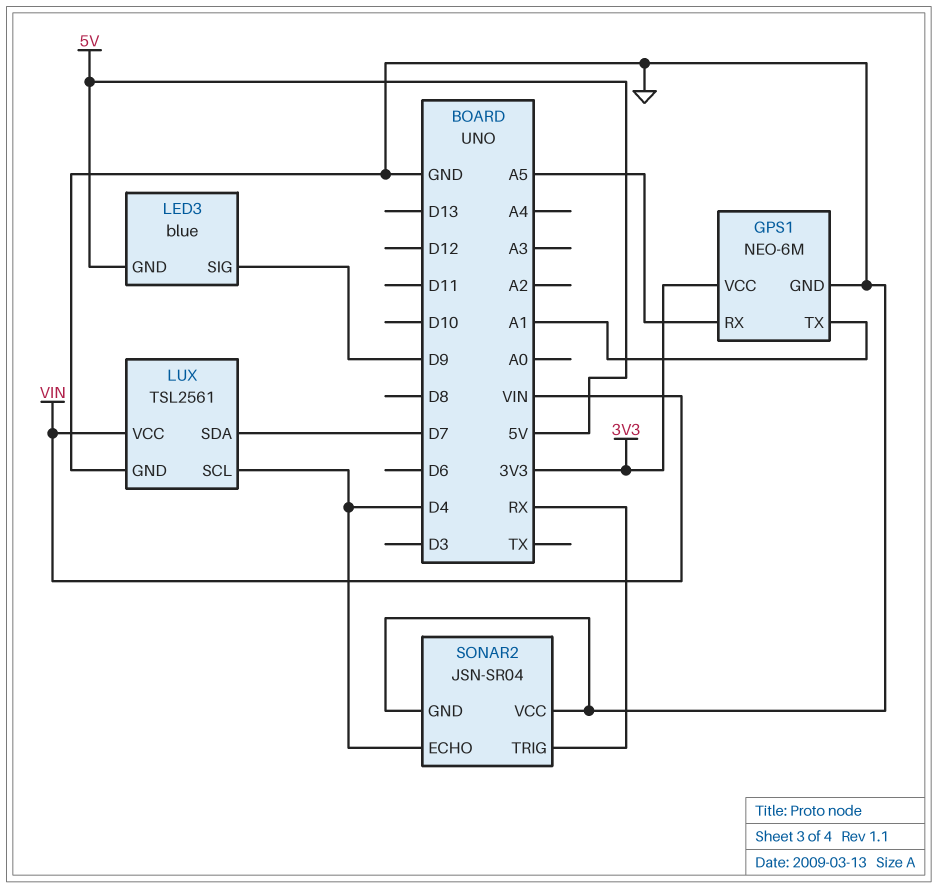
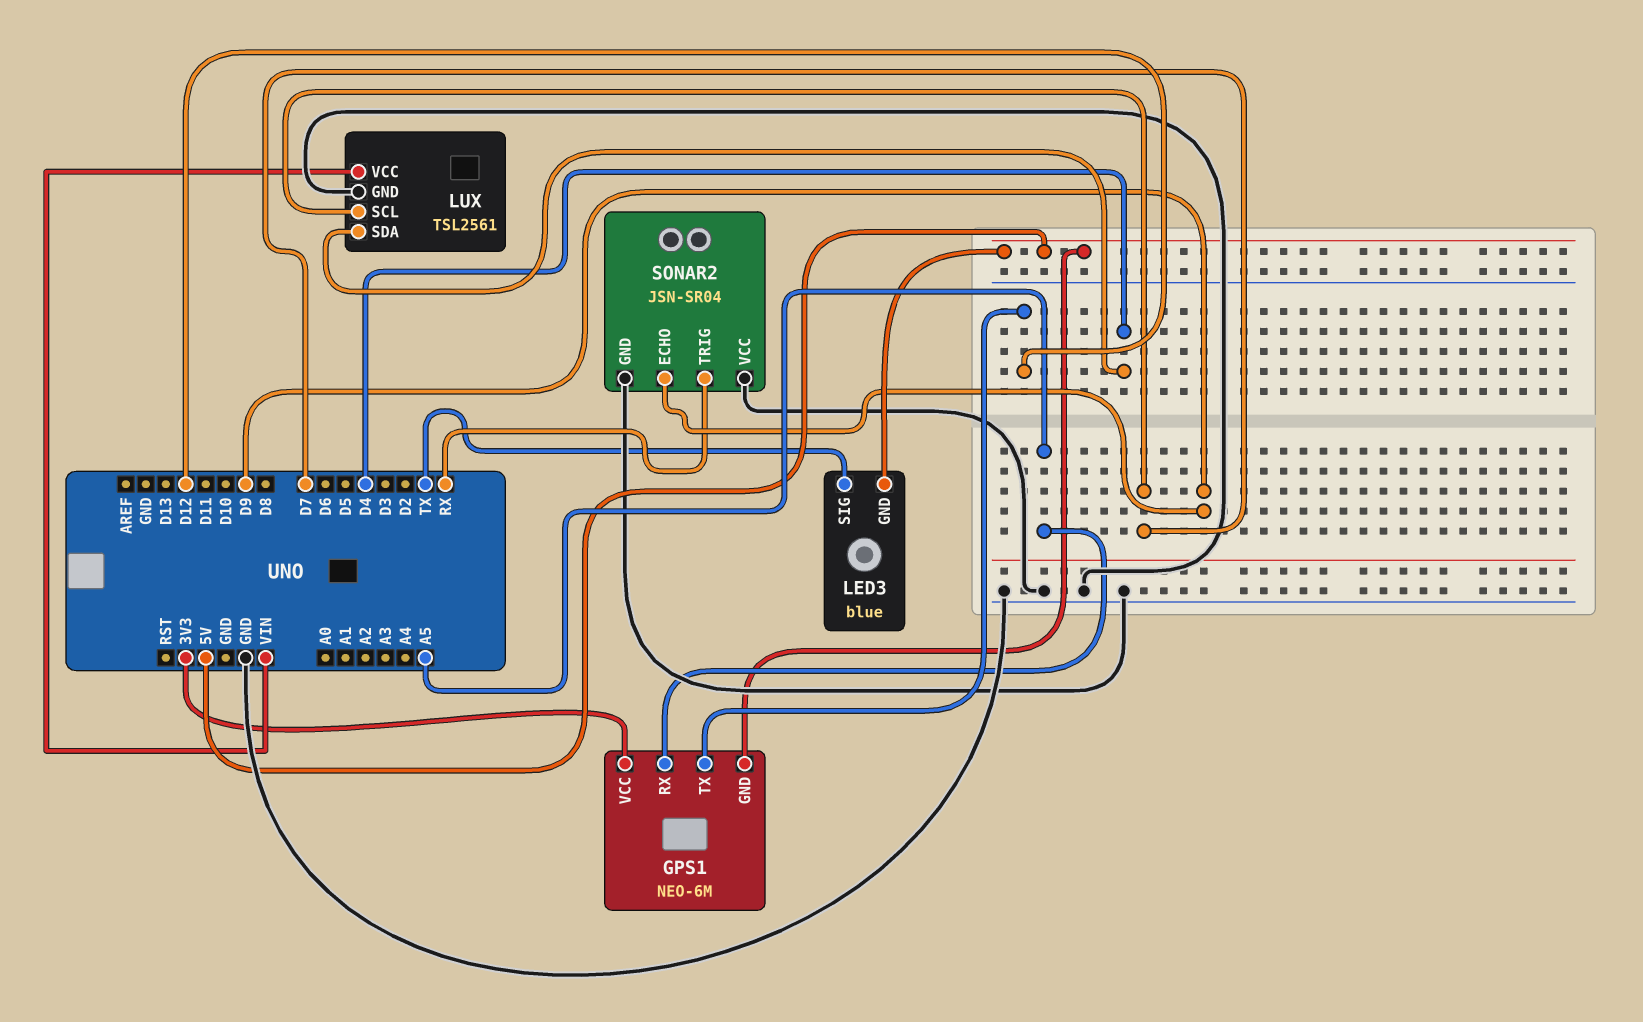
GPS1 pin GND: GND -> 5V
GPS1 pin TX: A1 -> D12
LED3 pin SIG: D9 -> TX
LUX pin SCL: D4 -> D7
LUX pin SDA: D7 -> D4
SONAR2 pin ECHO: D4 -> D9

